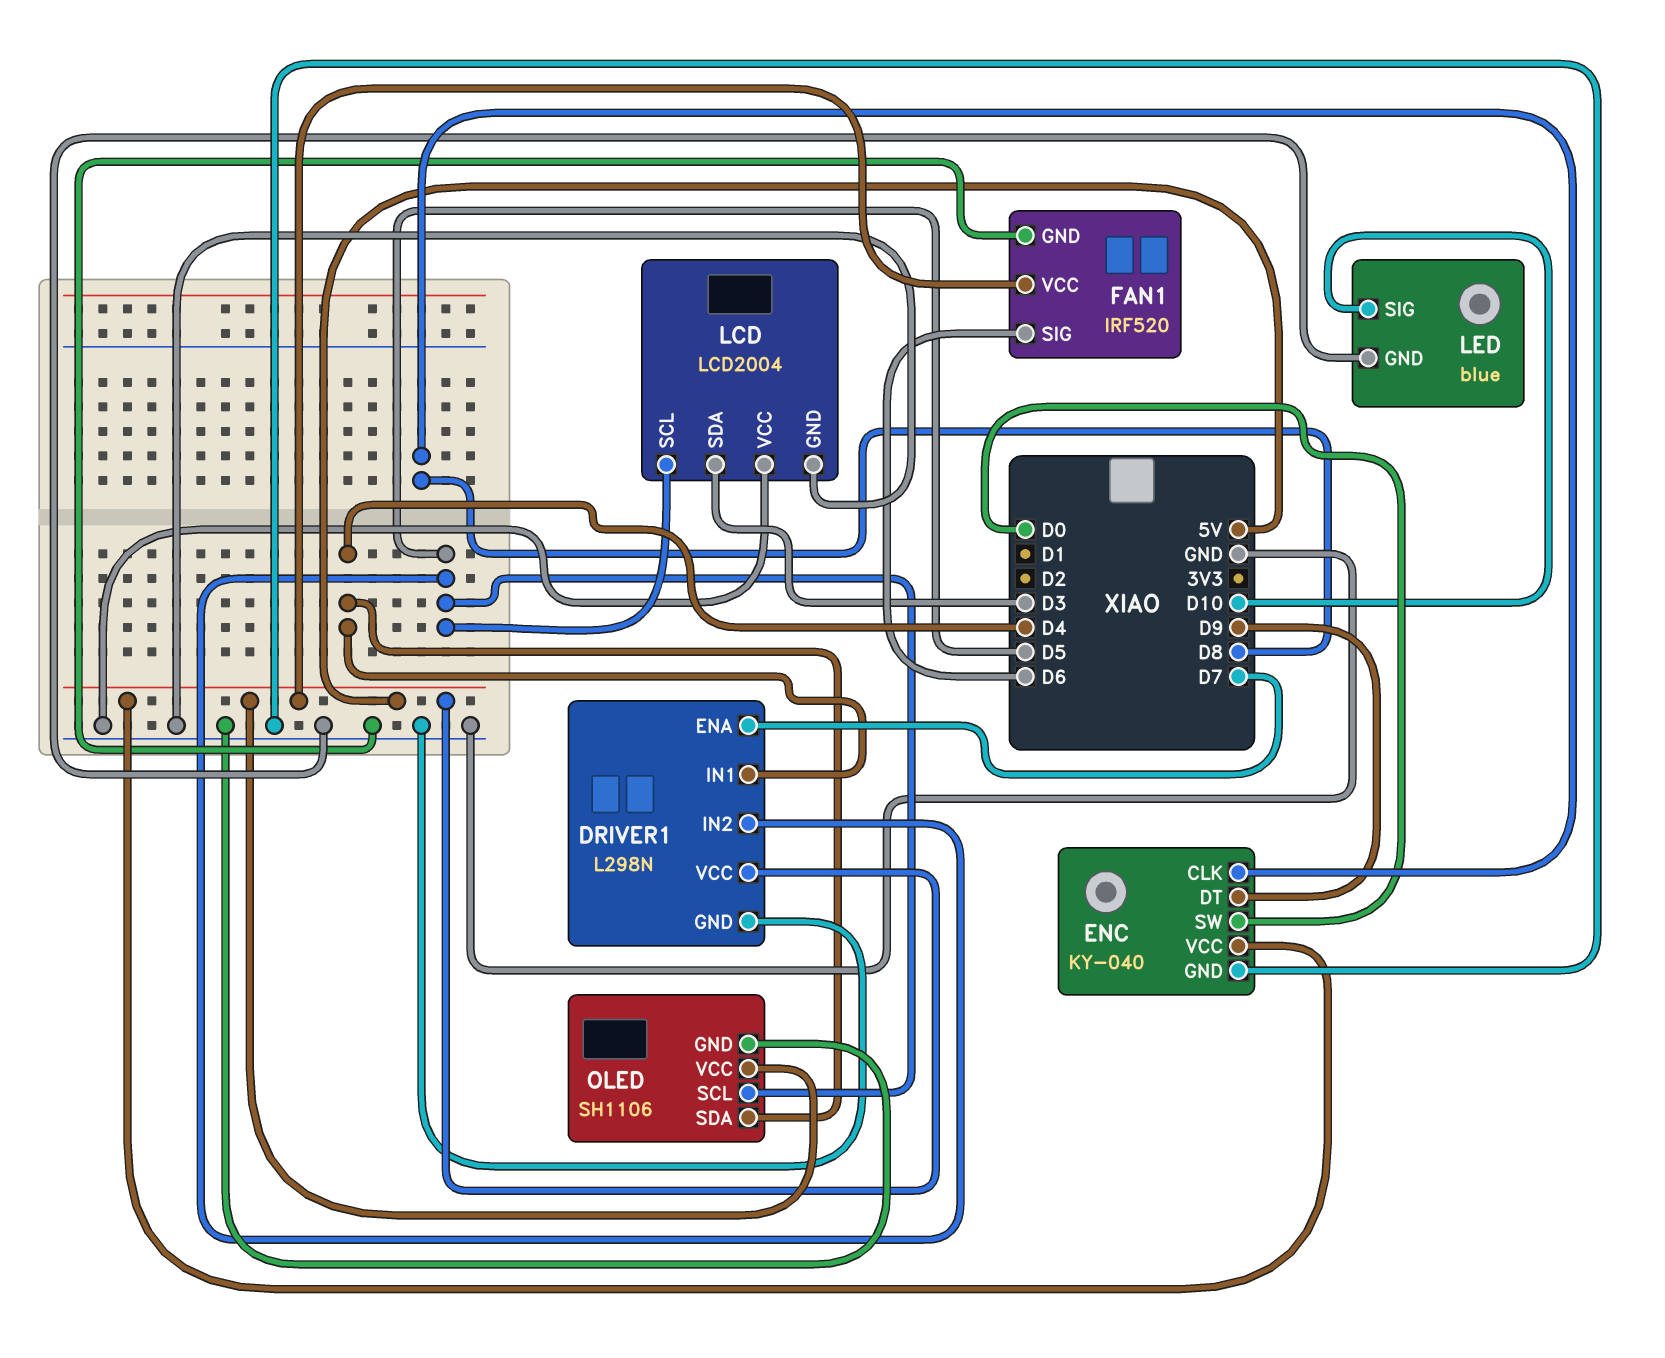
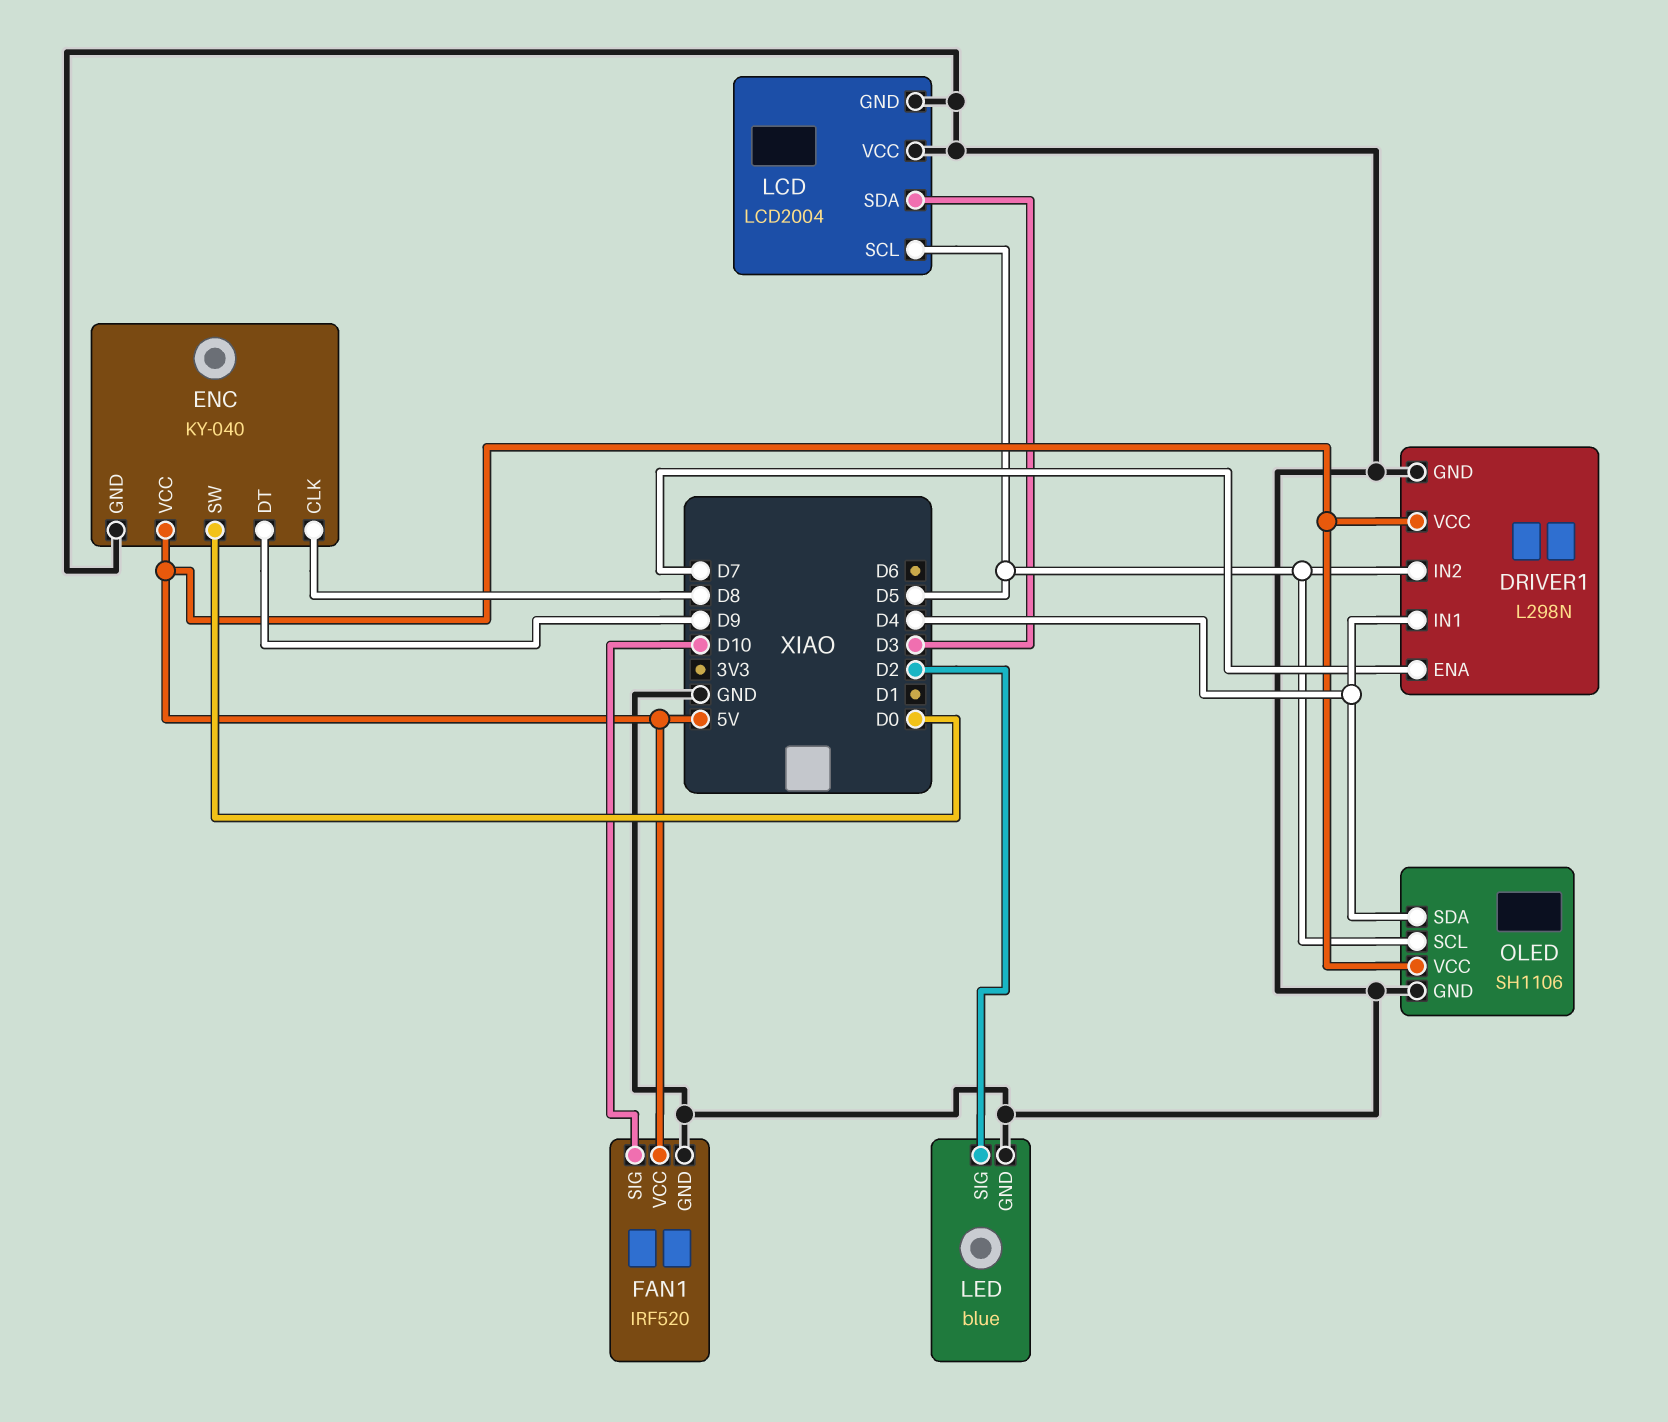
FAN1 pin SIG: D6 -> D10
LED pin SIG: D10 -> D2

